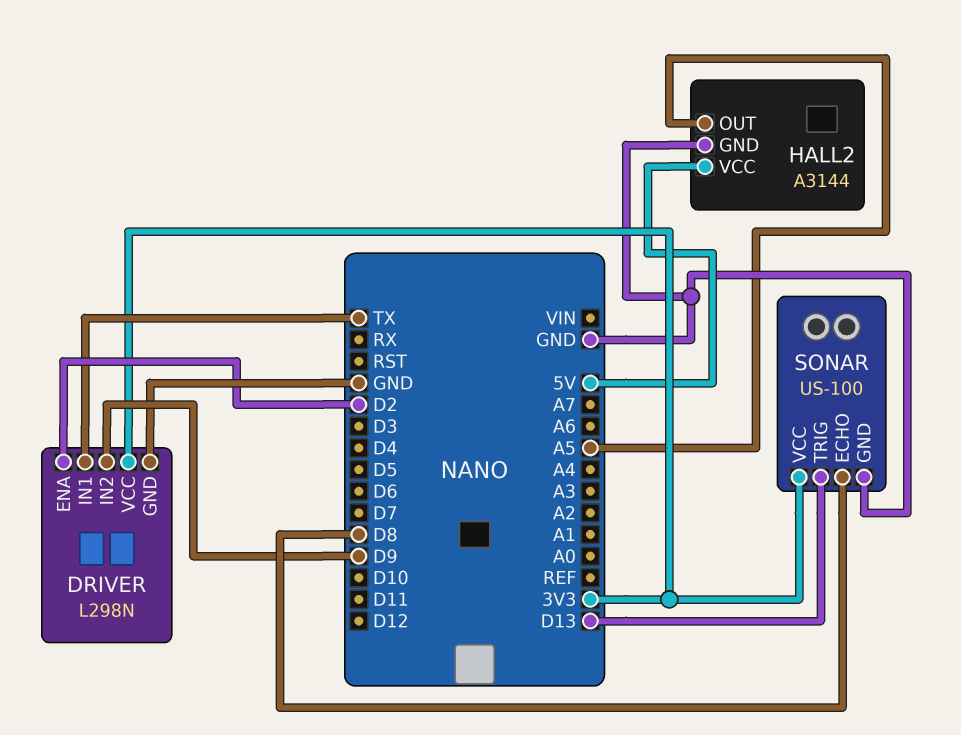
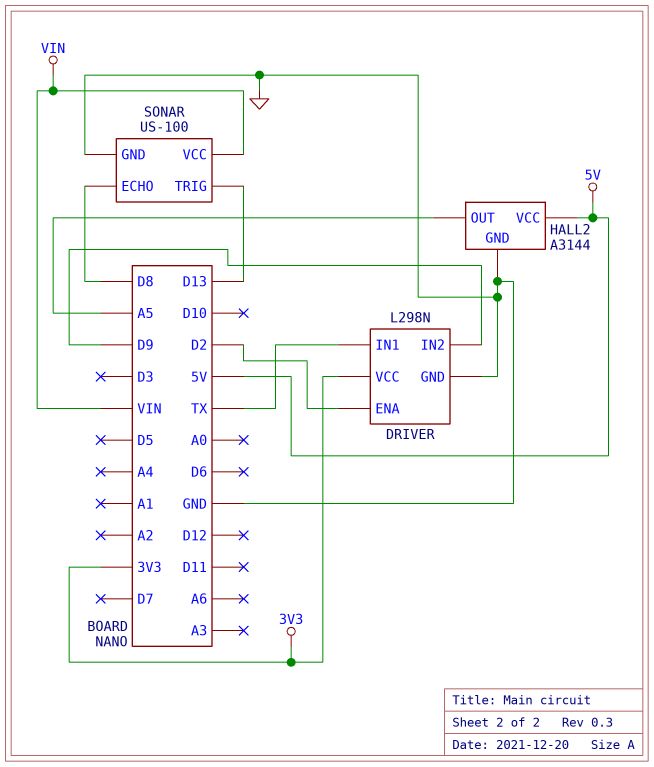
SONAR pin VCC: 3V3 -> VIN

